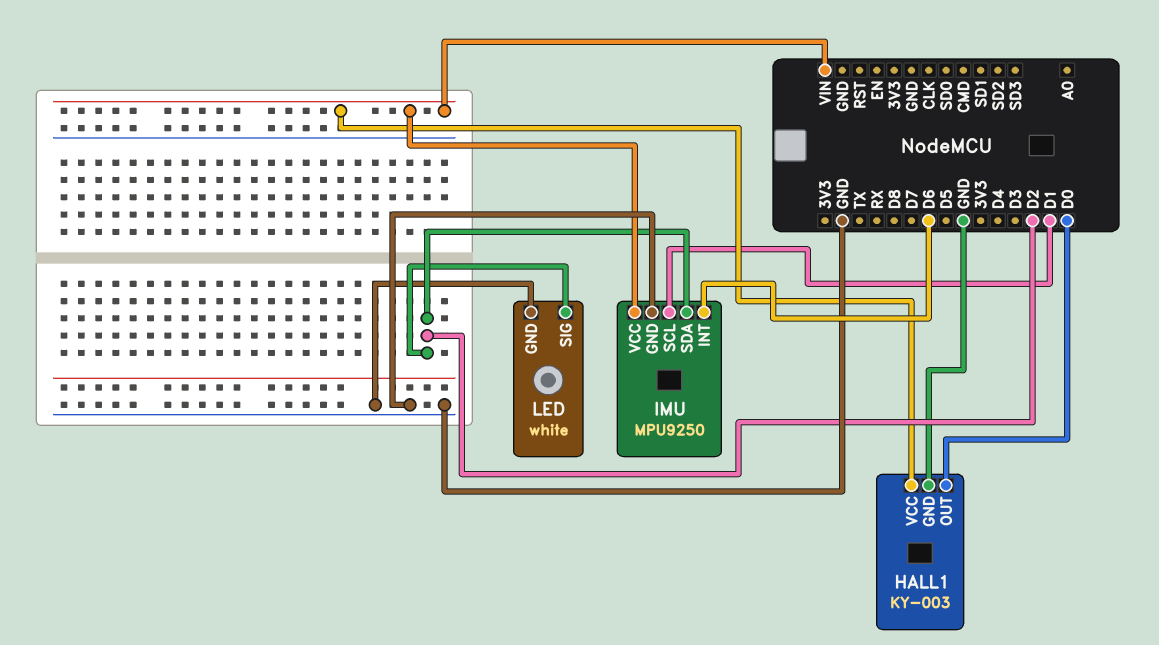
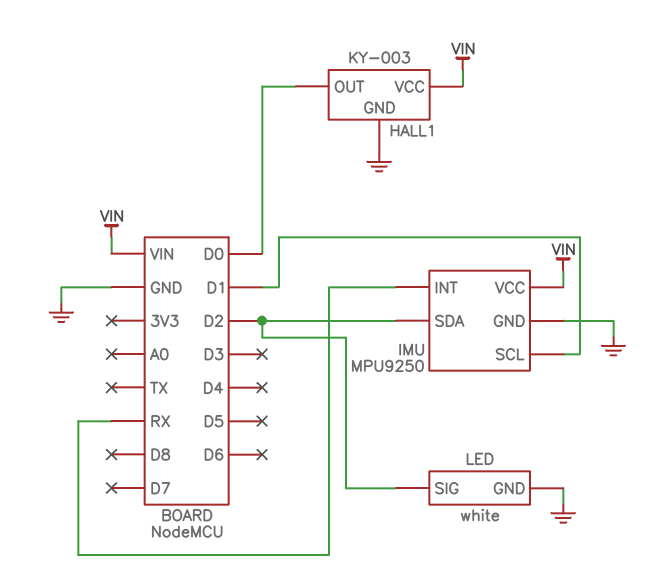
IMU pin INT: D6 -> RX

